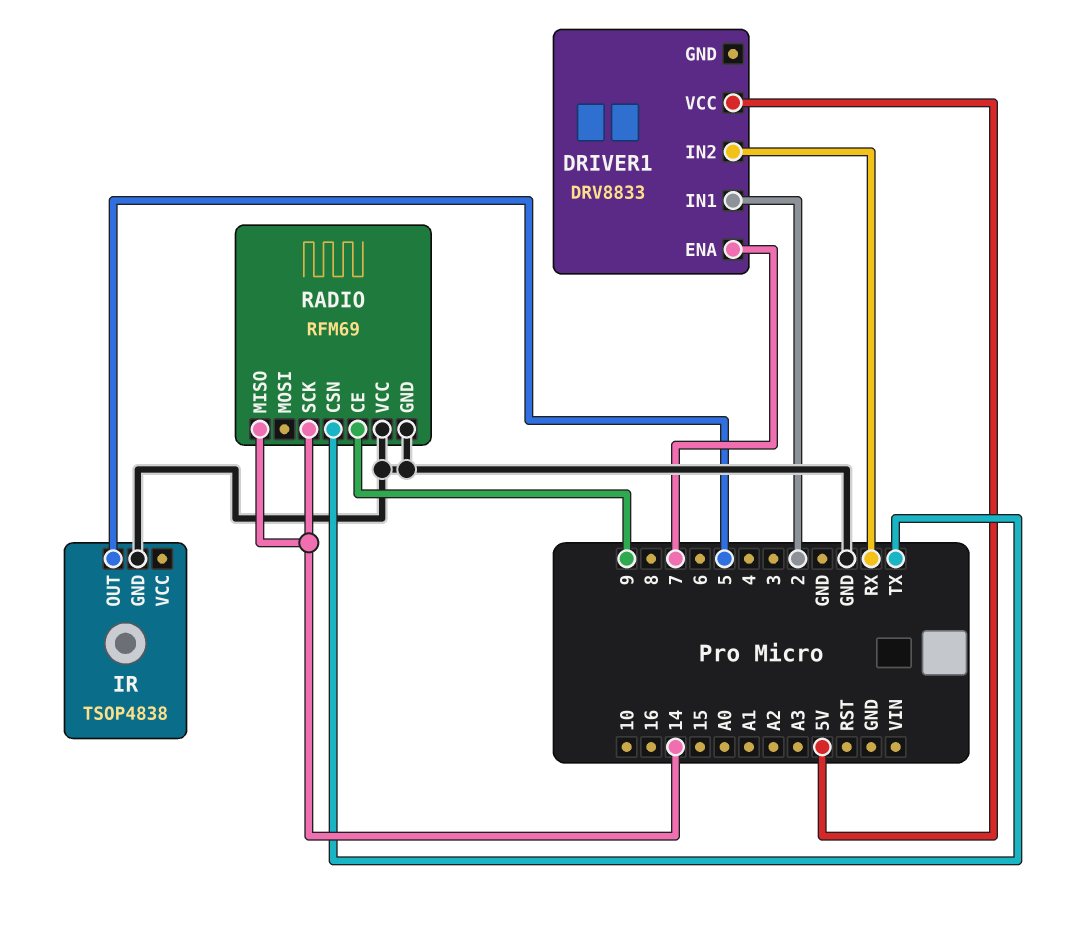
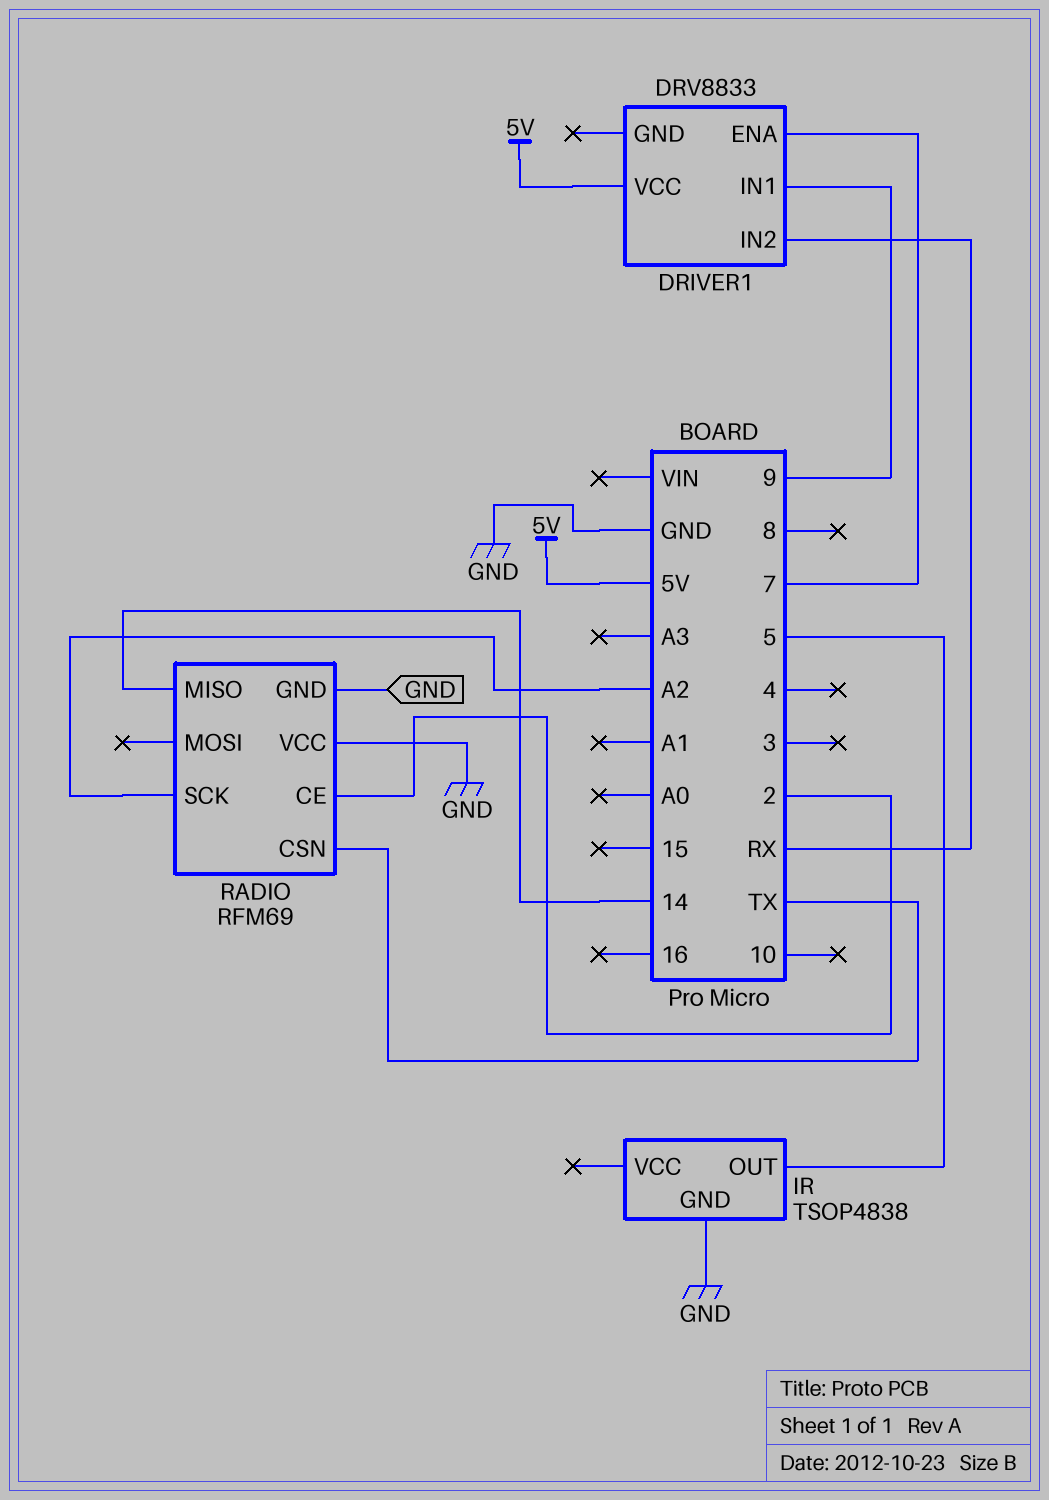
DRIVER1 pin IN1: 2 -> 9
RADIO pin CE: 9 -> 2
RADIO pin SCK: 14 -> A2

